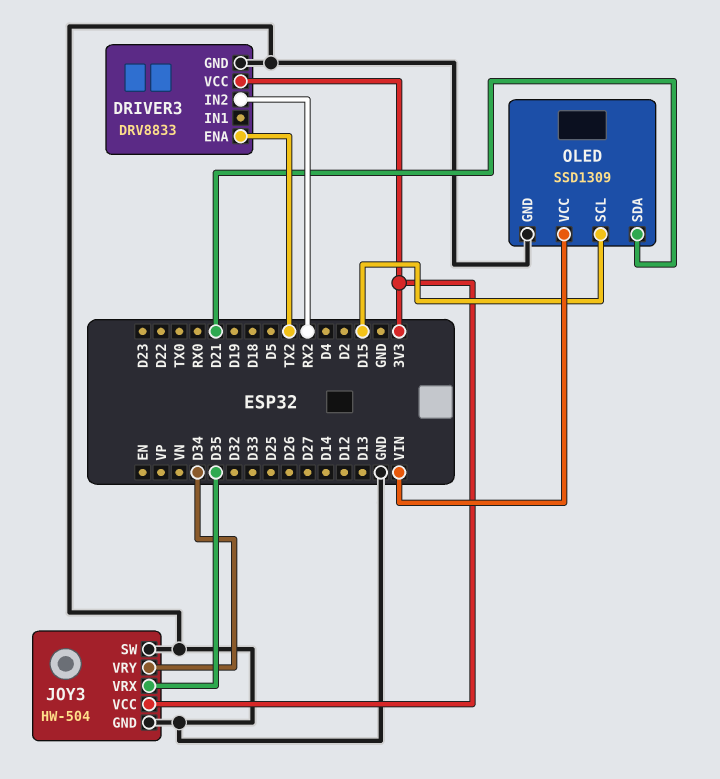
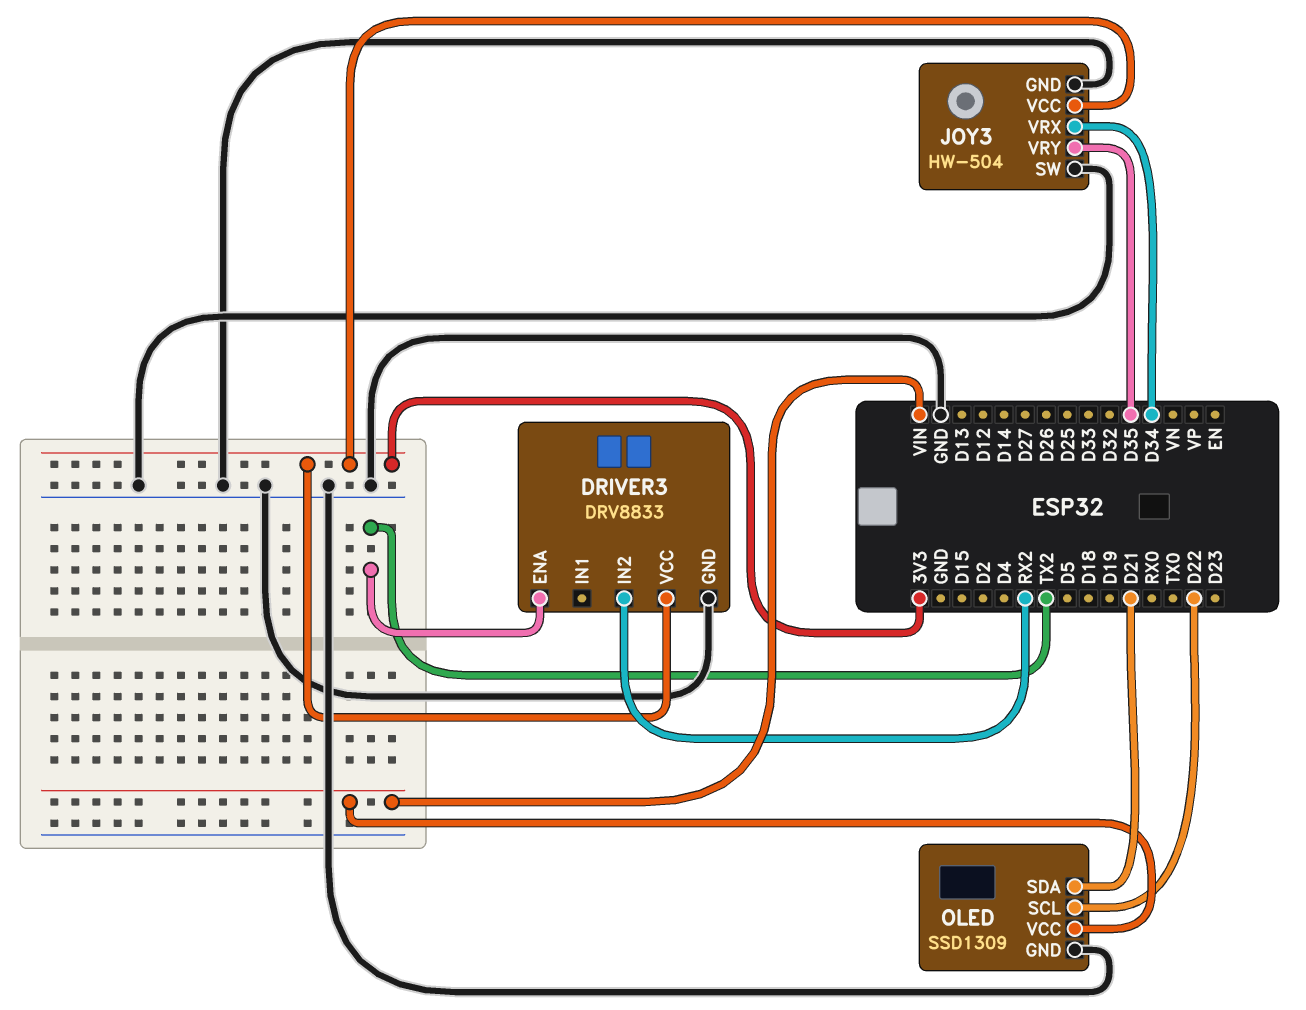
JOY3 pin VRX: D35 -> D34
JOY3 pin VRY: D34 -> D35
OLED pin SCL: D15 -> D22

